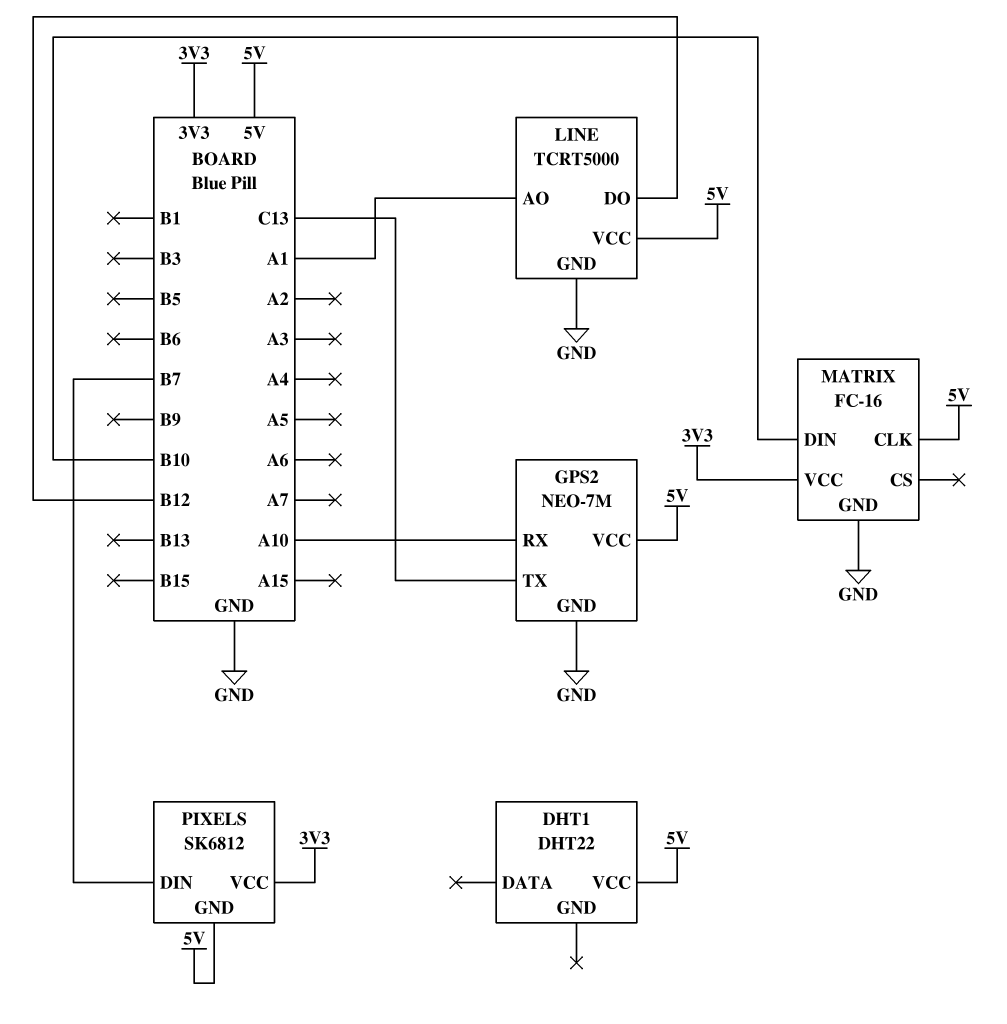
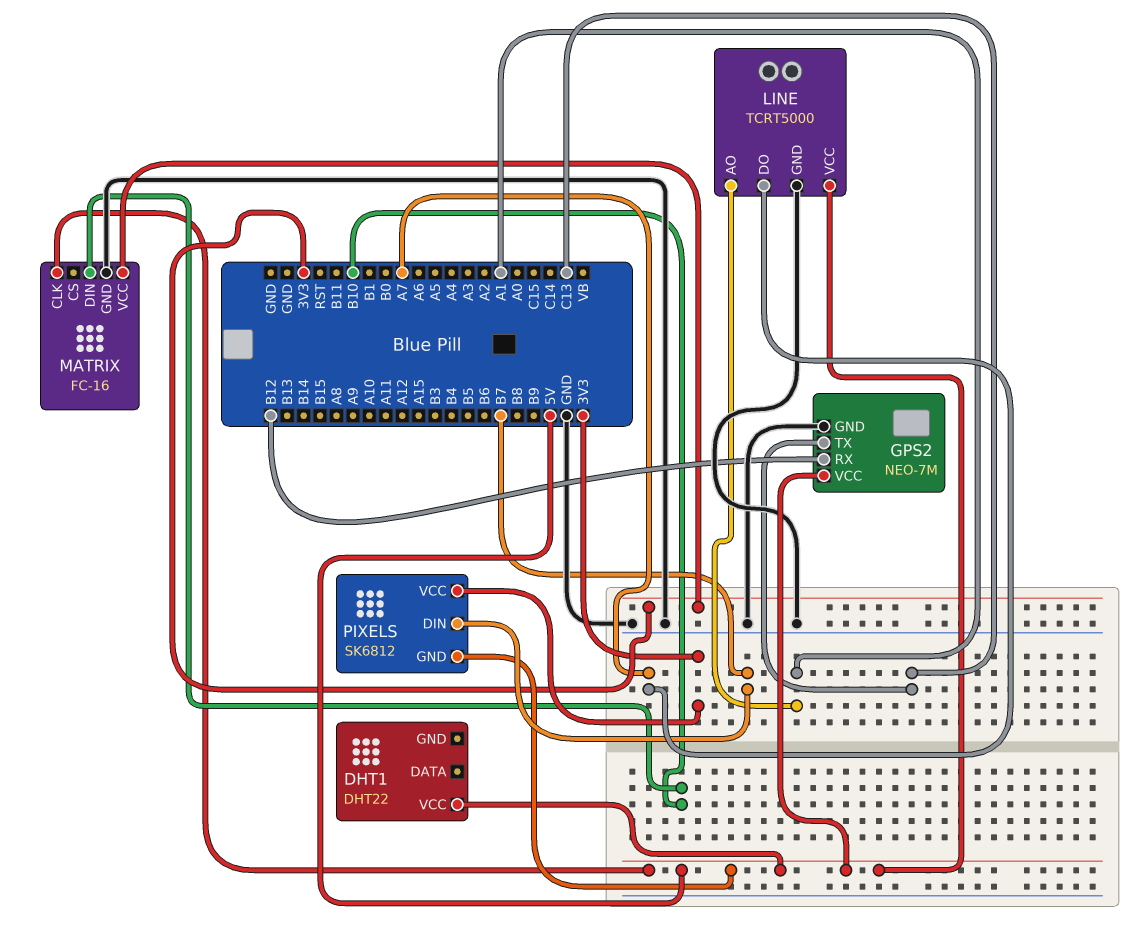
GPS2 pin RX: A10 -> B12
LINE pin DO: B12 -> A7

